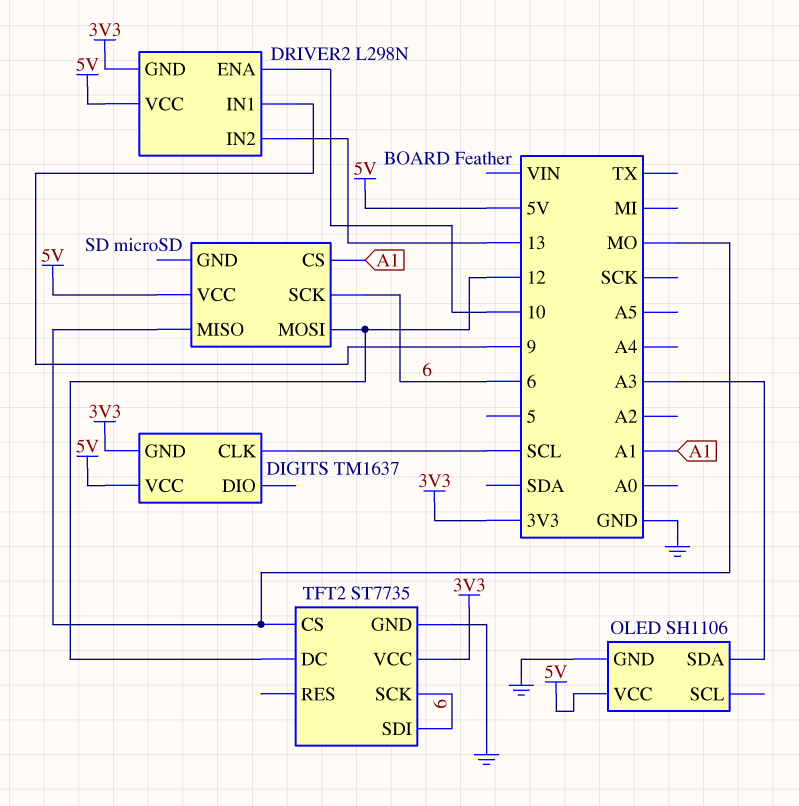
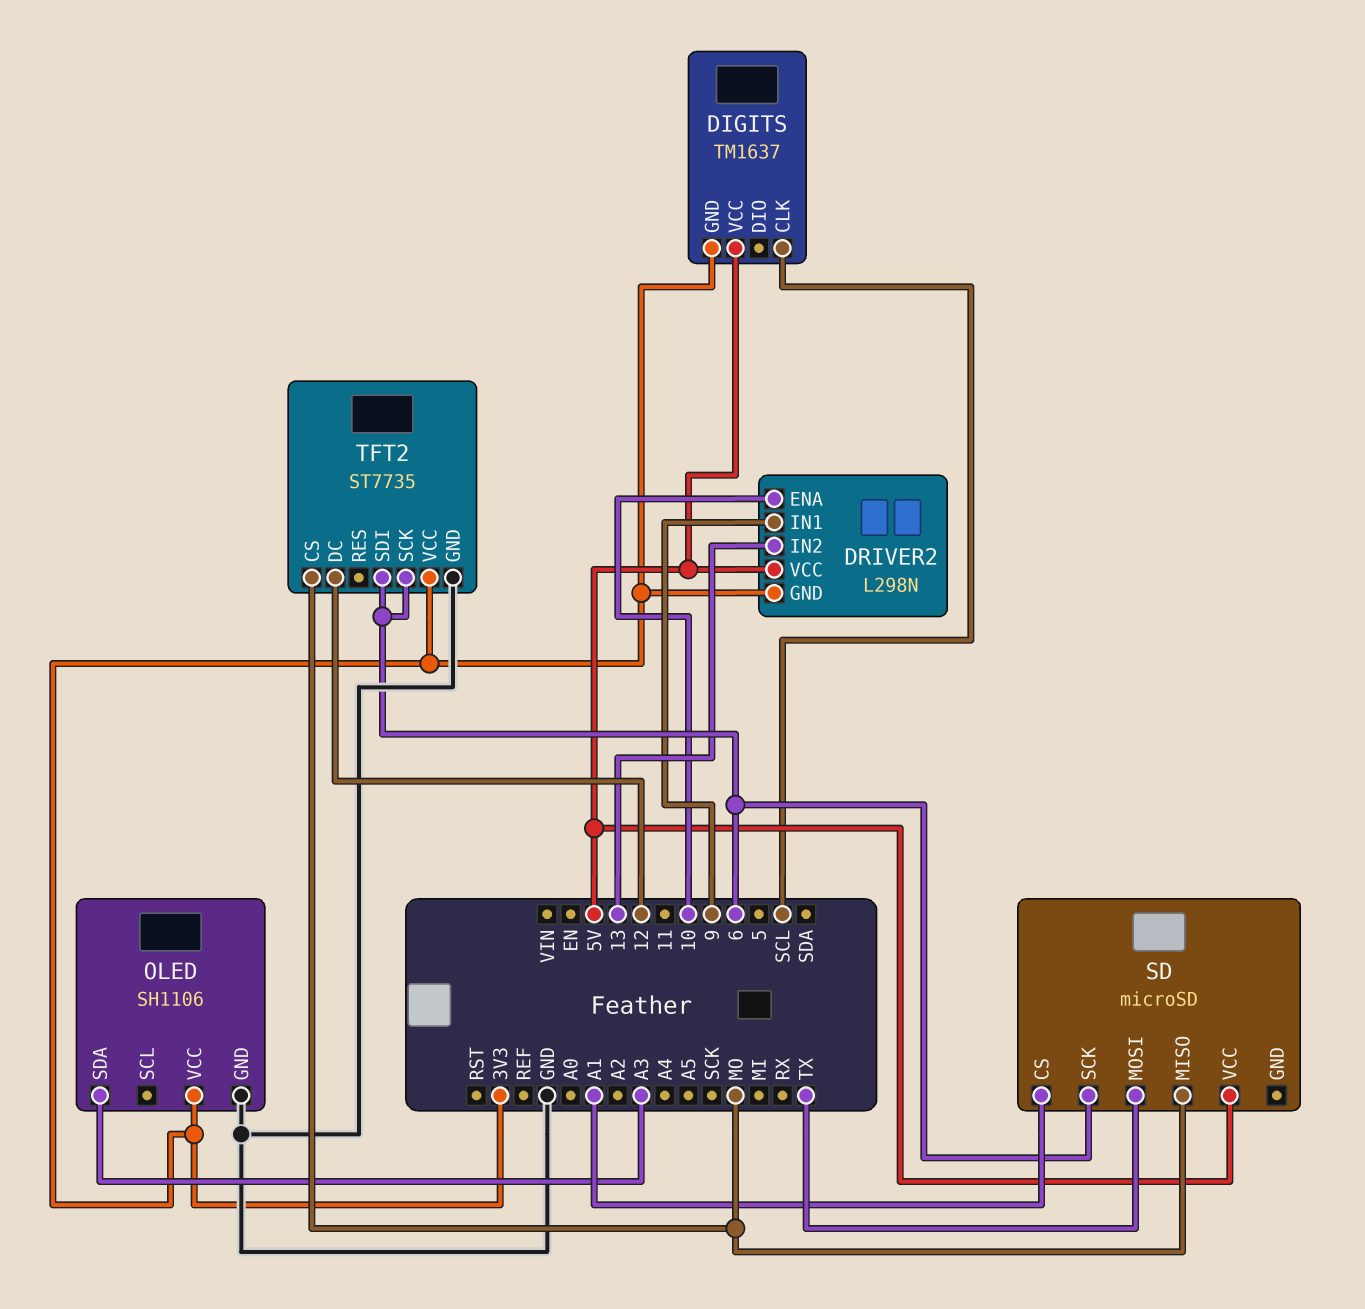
OLED pin VCC: 5V -> 3V3
SD pin MOSI: 12 -> TX

